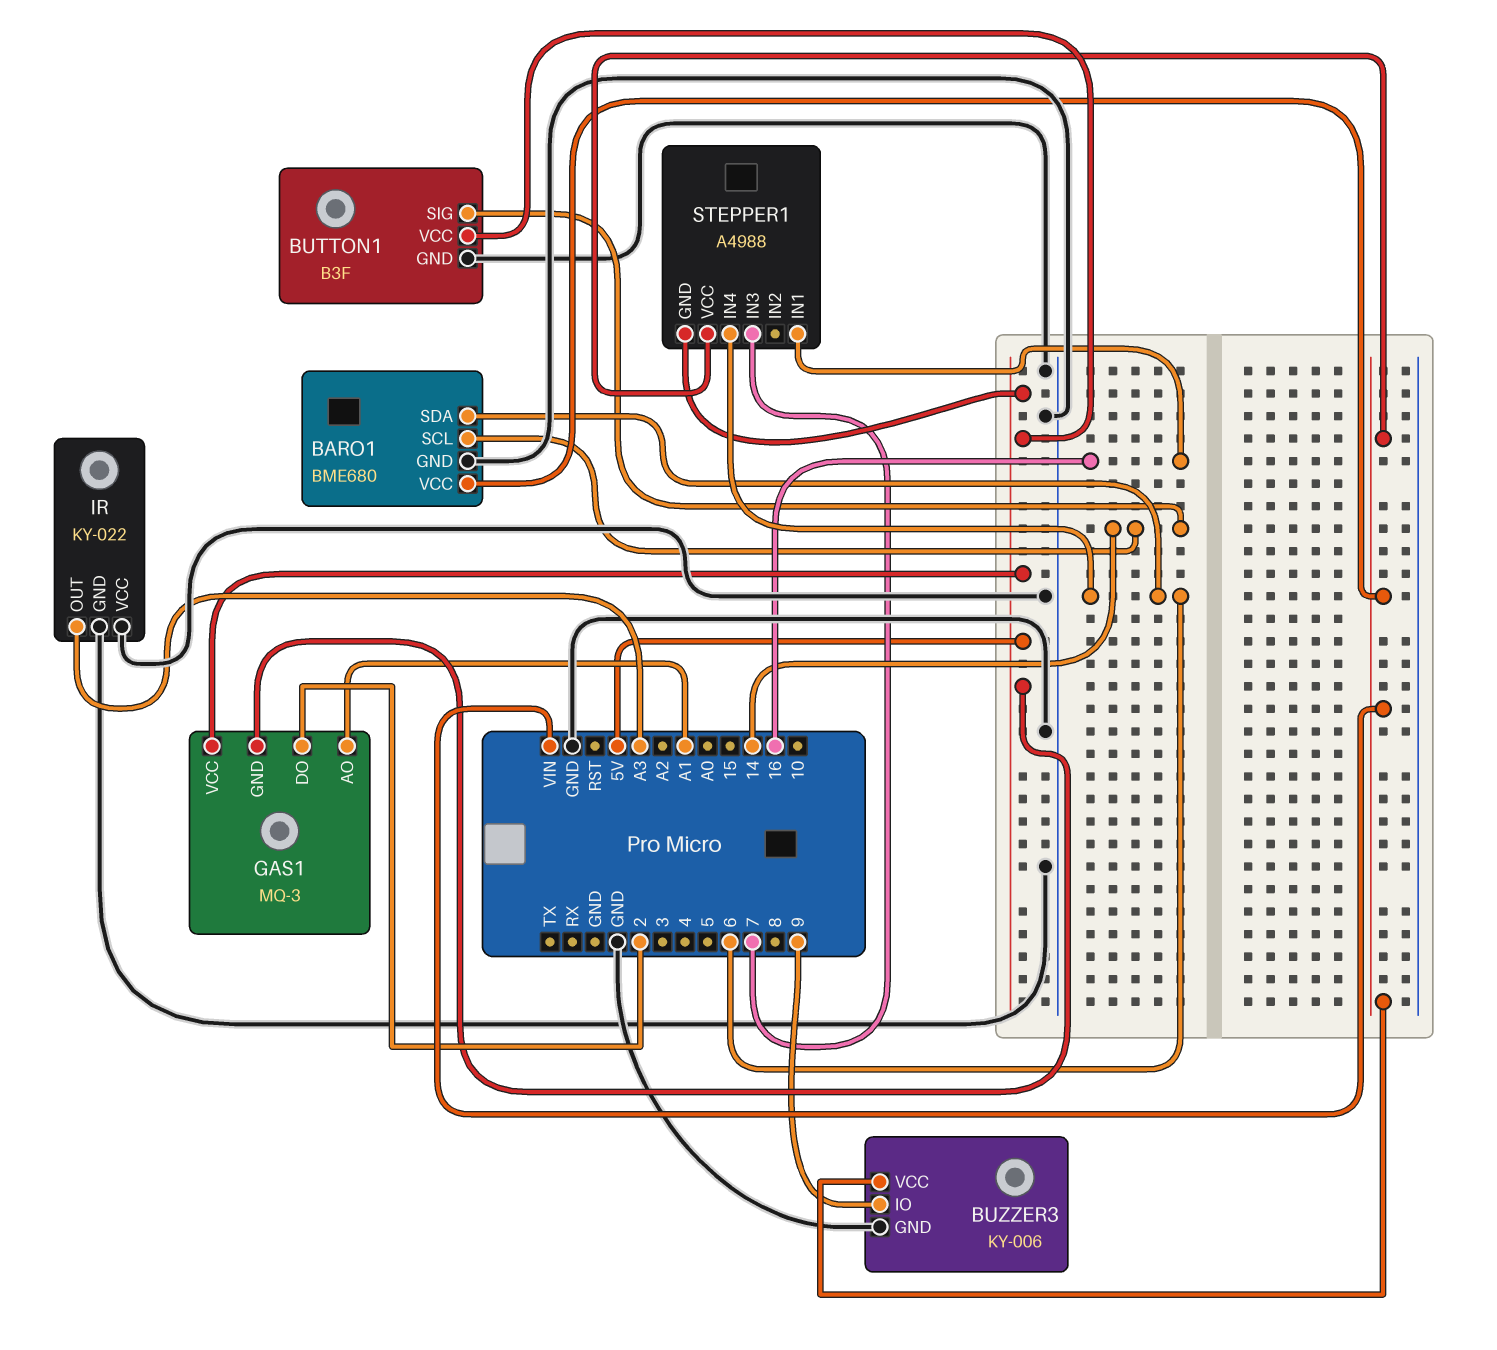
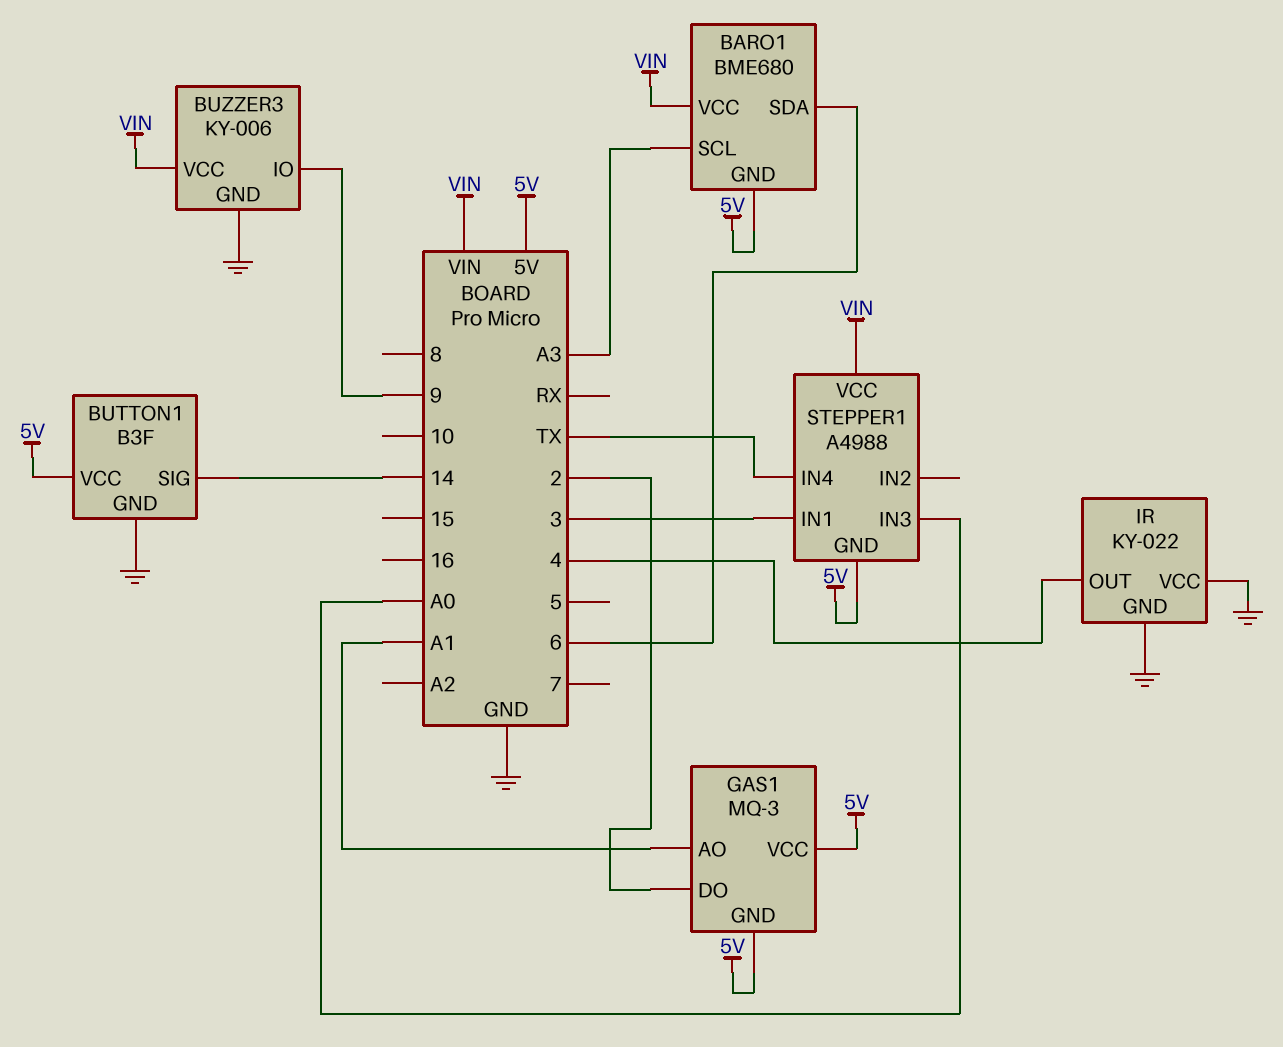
BARO1 pin GND: GND -> 5V
BARO1 pin SCL: 14 -> A3
IR pin OUT: A3 -> 4
STEPPER1 pin IN1: 16 -> 3
STEPPER1 pin IN3: 7 -> A0
STEPPER1 pin IN4: 6 -> TX

